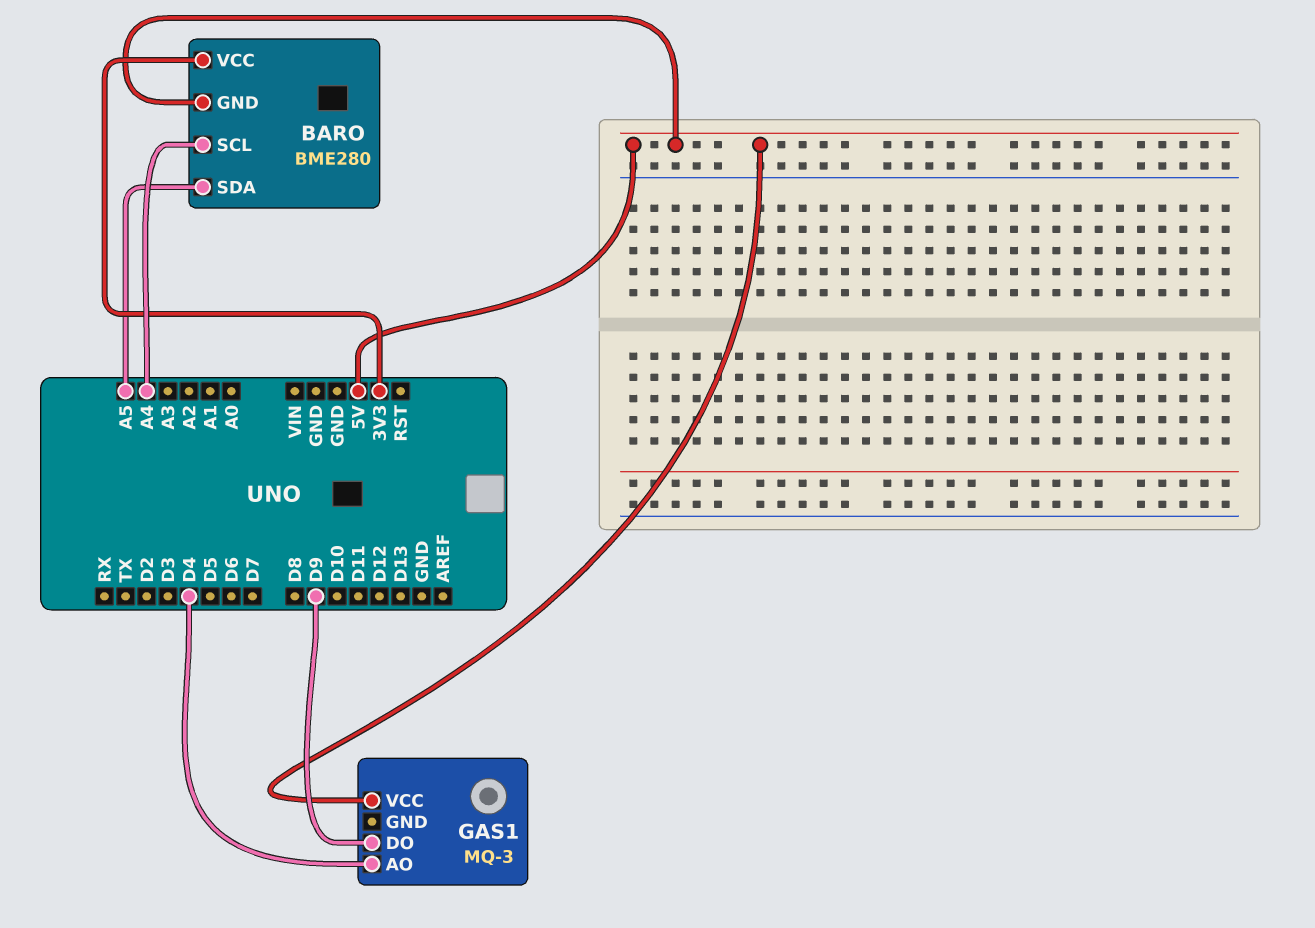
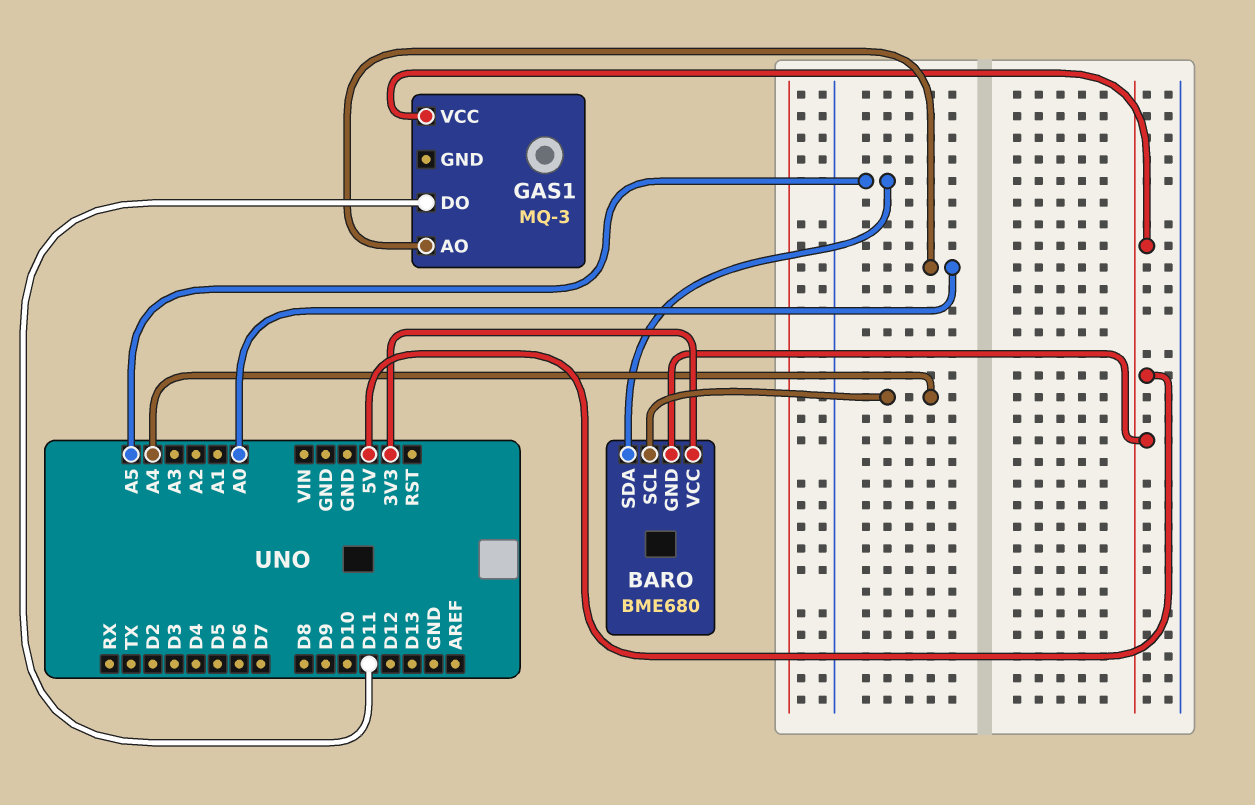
BARO: BME280 -> BME680
GAS1 pin AO: D4 -> A0
GAS1 pin DO: D9 -> D11

